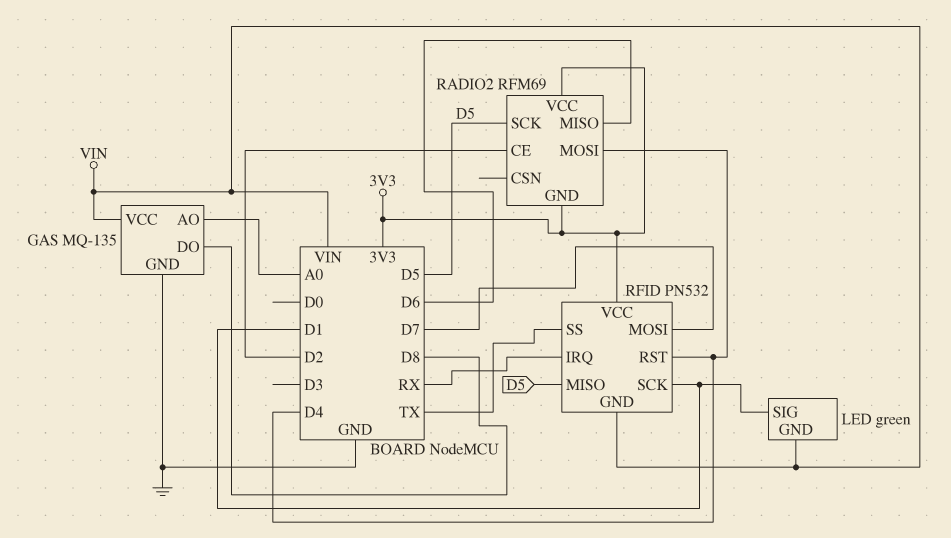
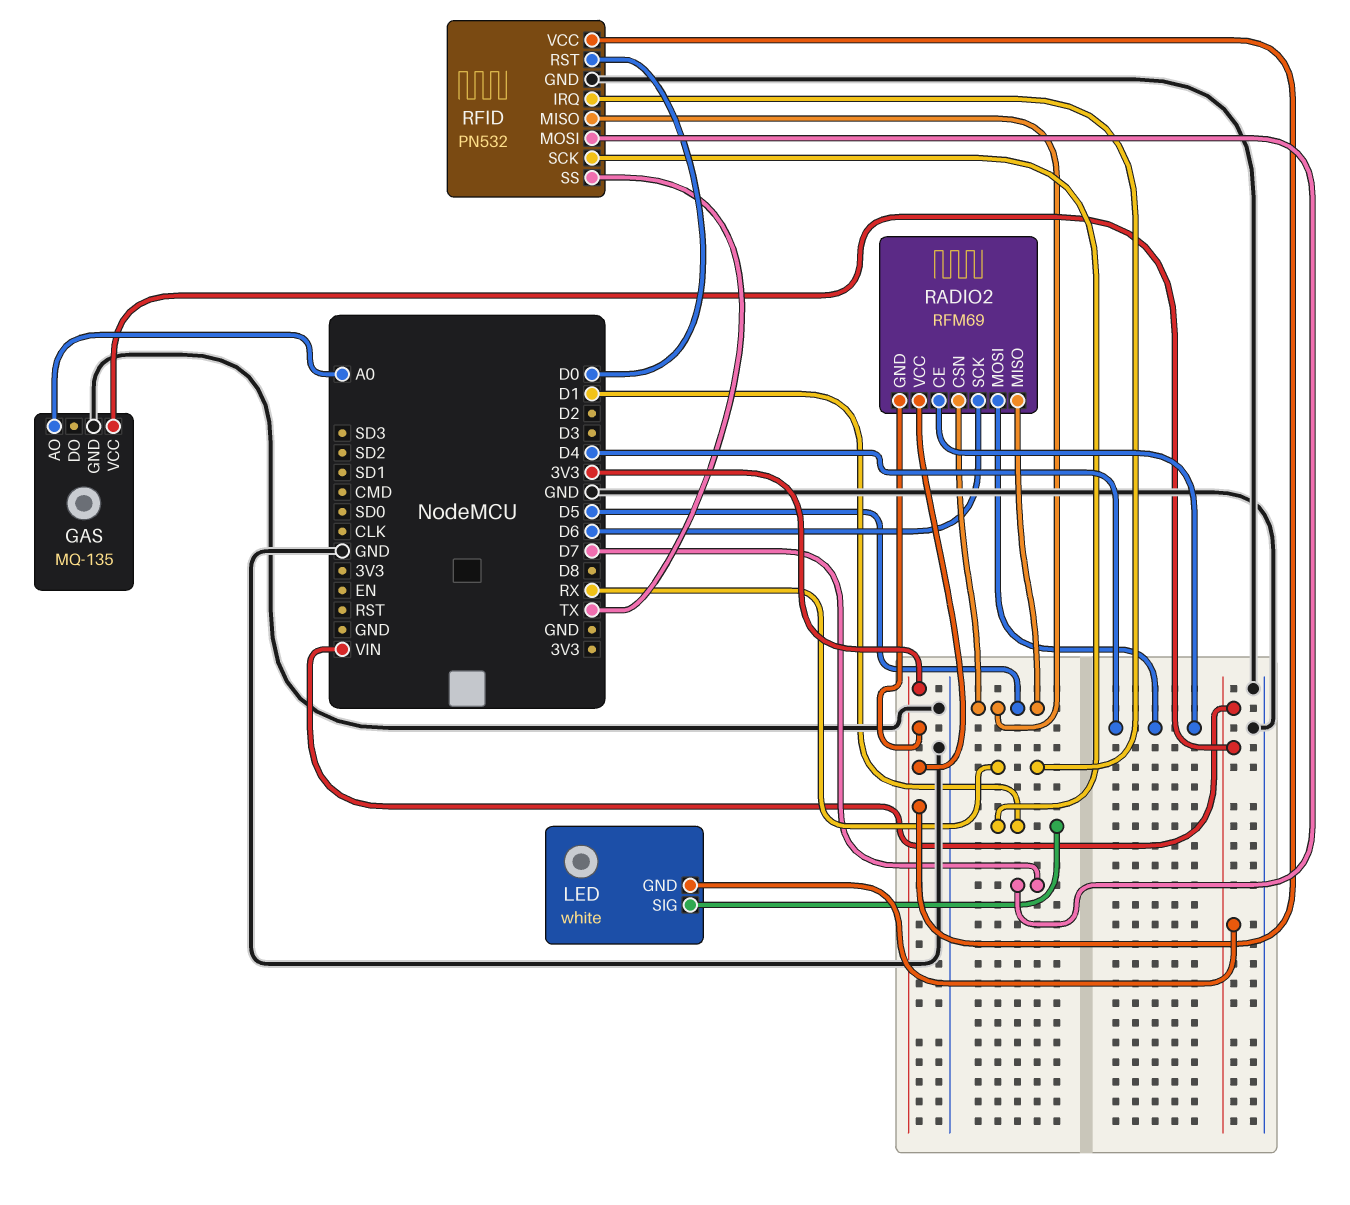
GAS pin DO: D8 -> none
LED: green -> white
RADIO2 pin CE: D2 -> D4
RADIO2 pin CSN: none -> D5
RADIO2 pin MISO: D6 -> D5
RADIO2 pin SCK: D5 -> D6
RFID pin GND: VIN -> GND
RFID pin RST: D4 -> D0

